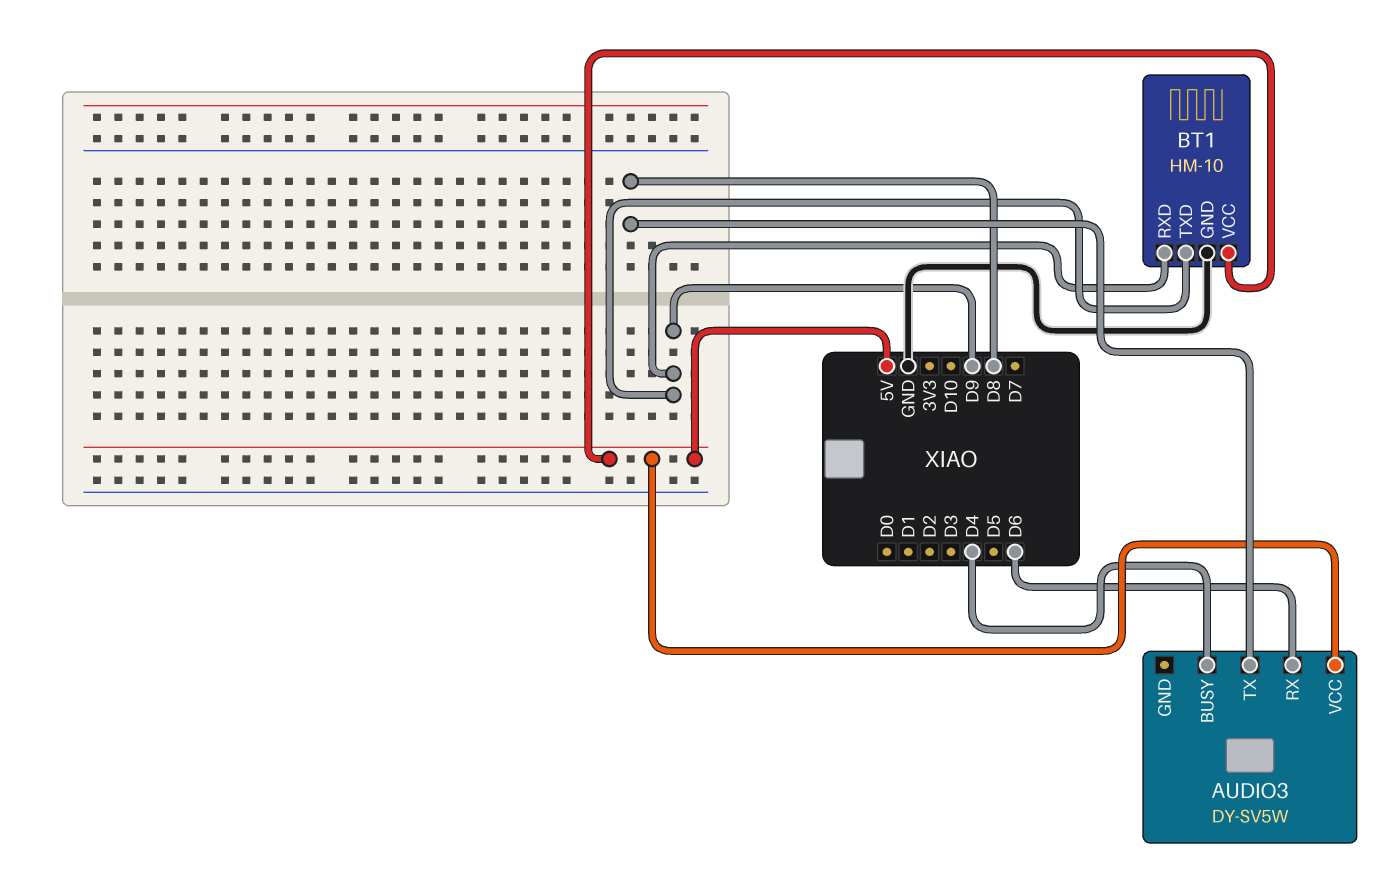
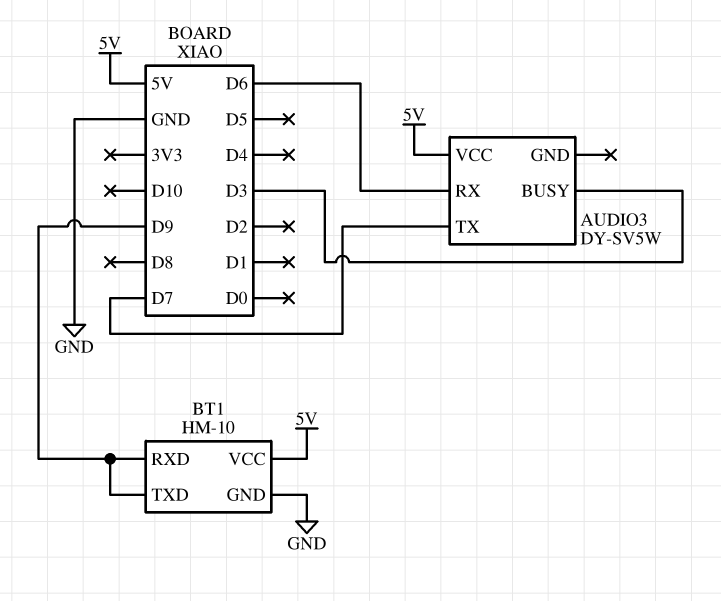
AUDIO3 pin BUSY: D4 -> D3
AUDIO3 pin TX: D8 -> D7

